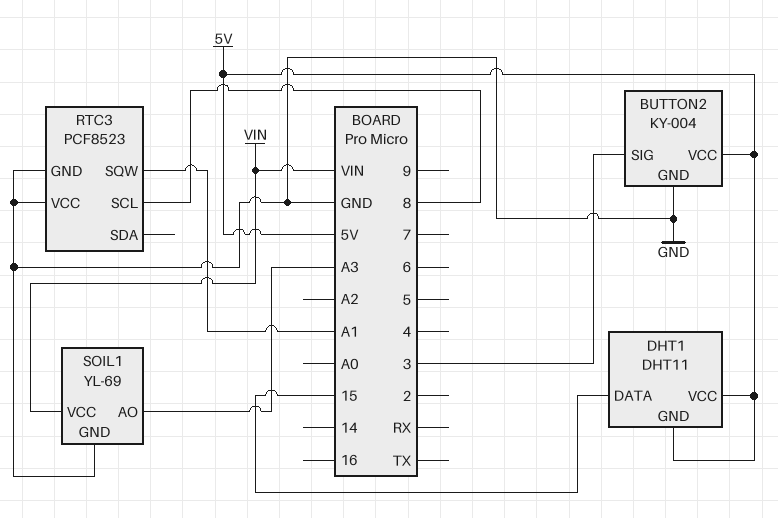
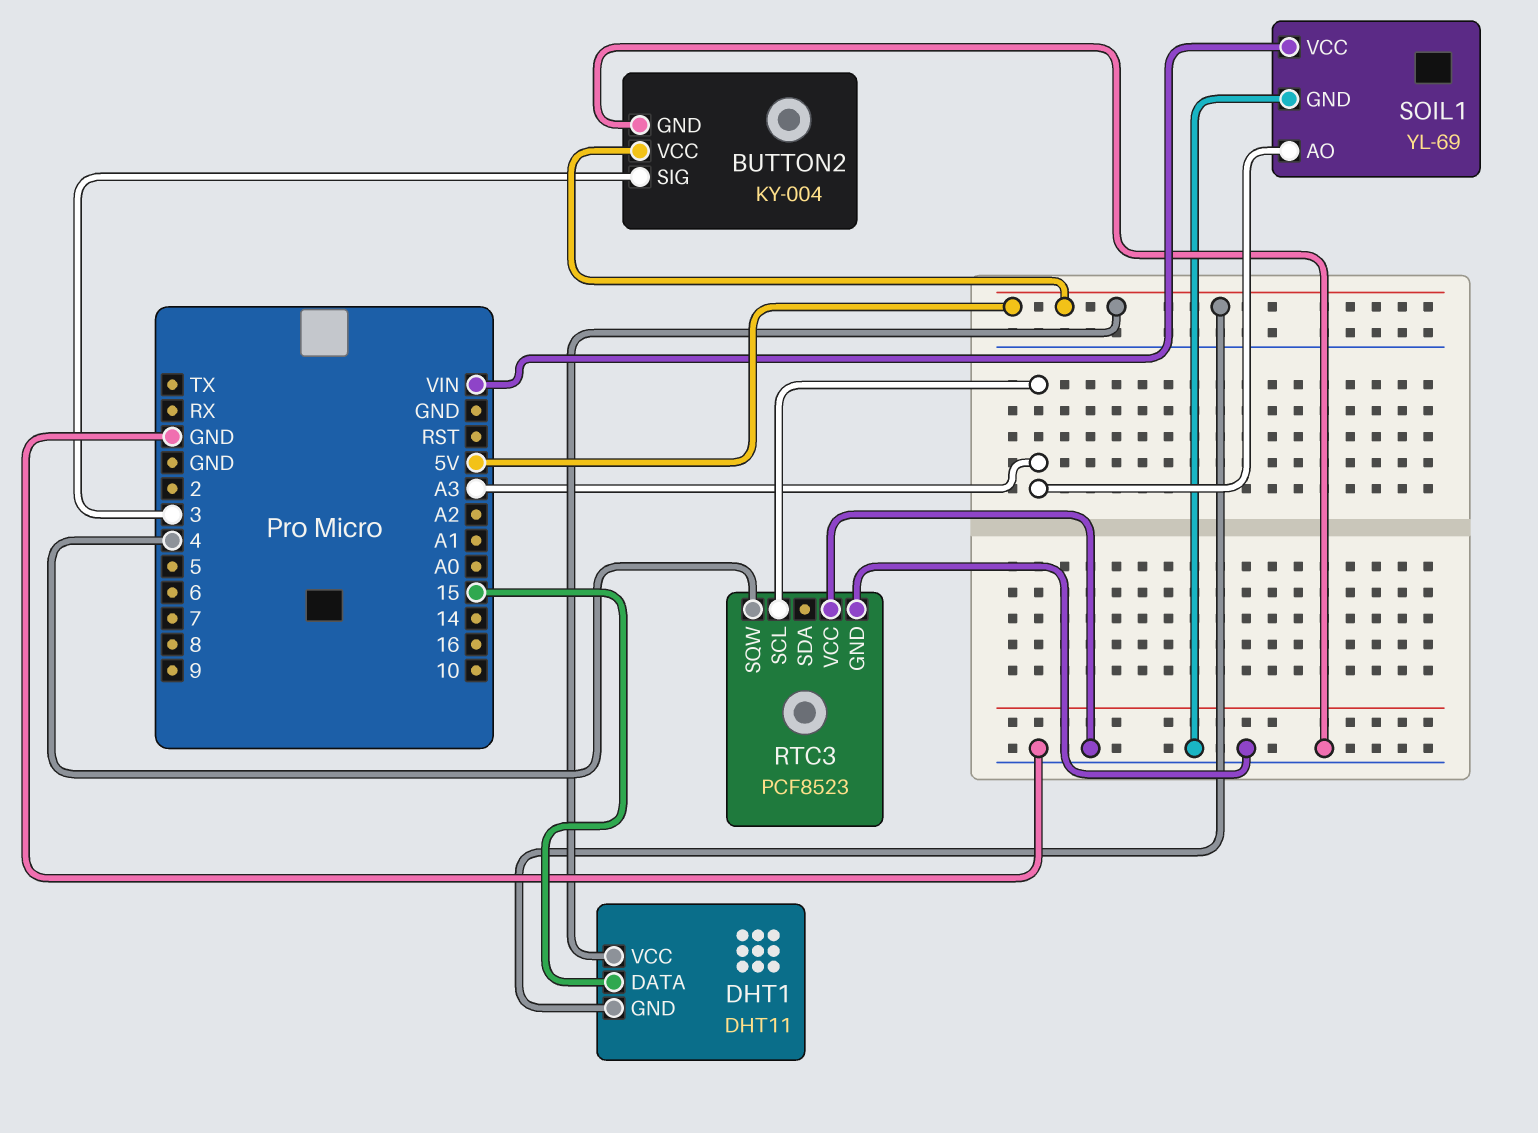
RTC3 pin SCL: 8 -> A3
RTC3 pin SQW: A1 -> 4

